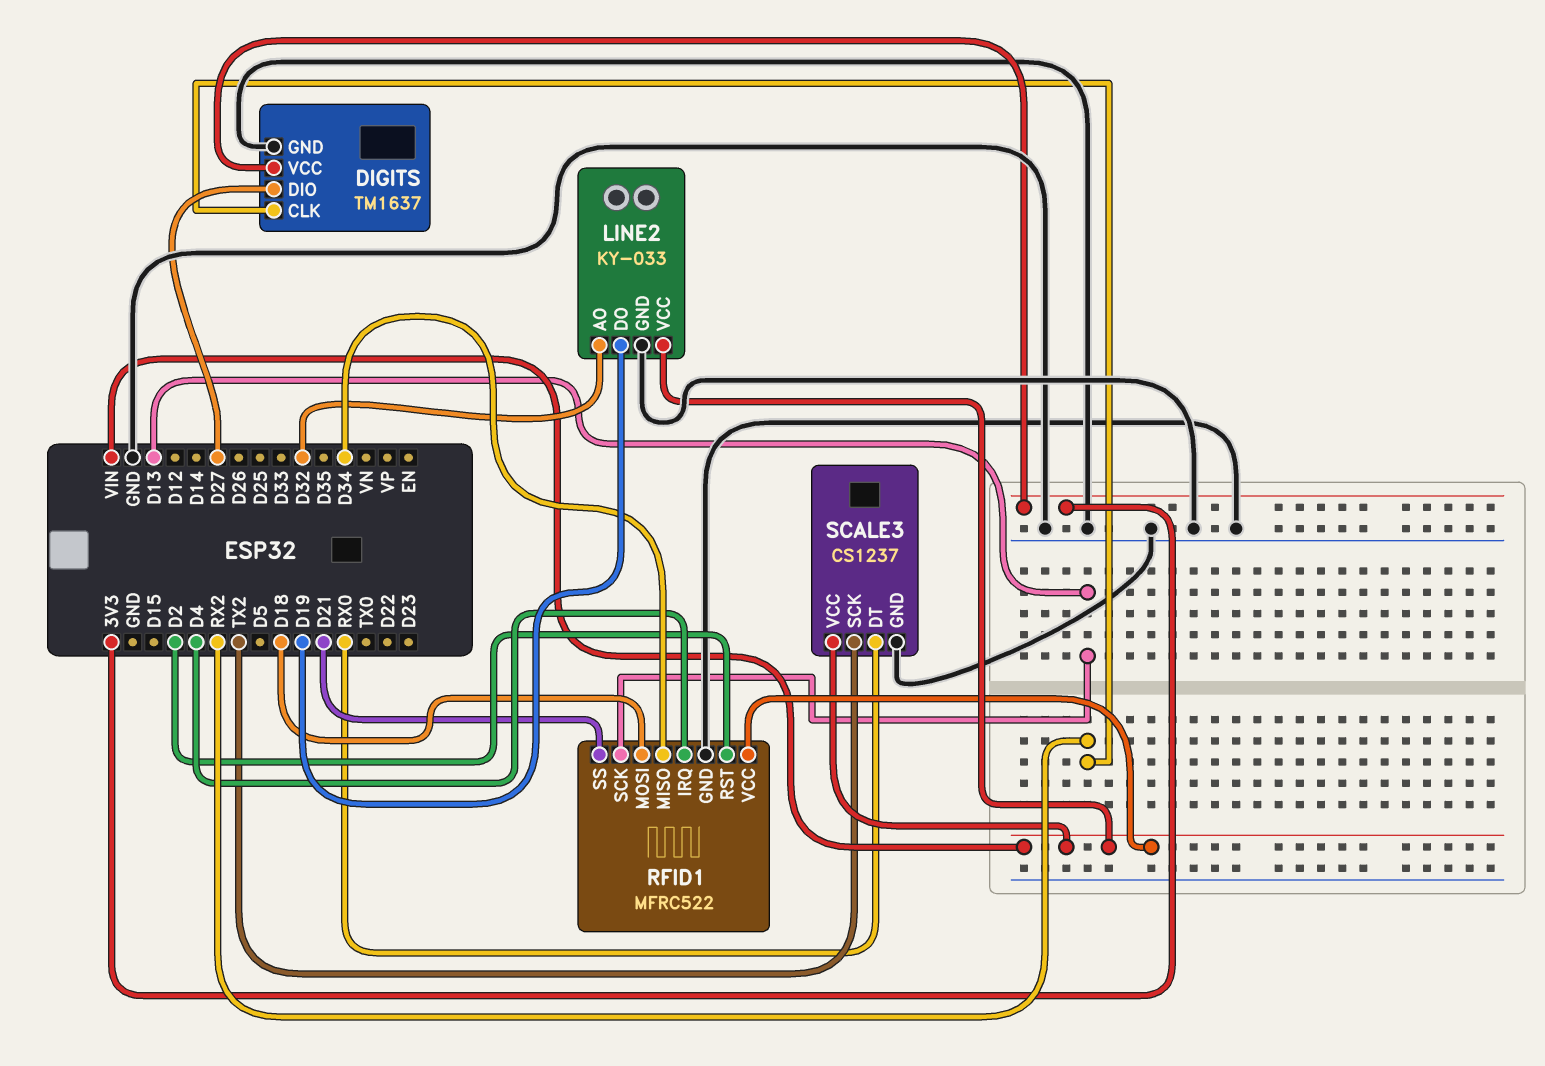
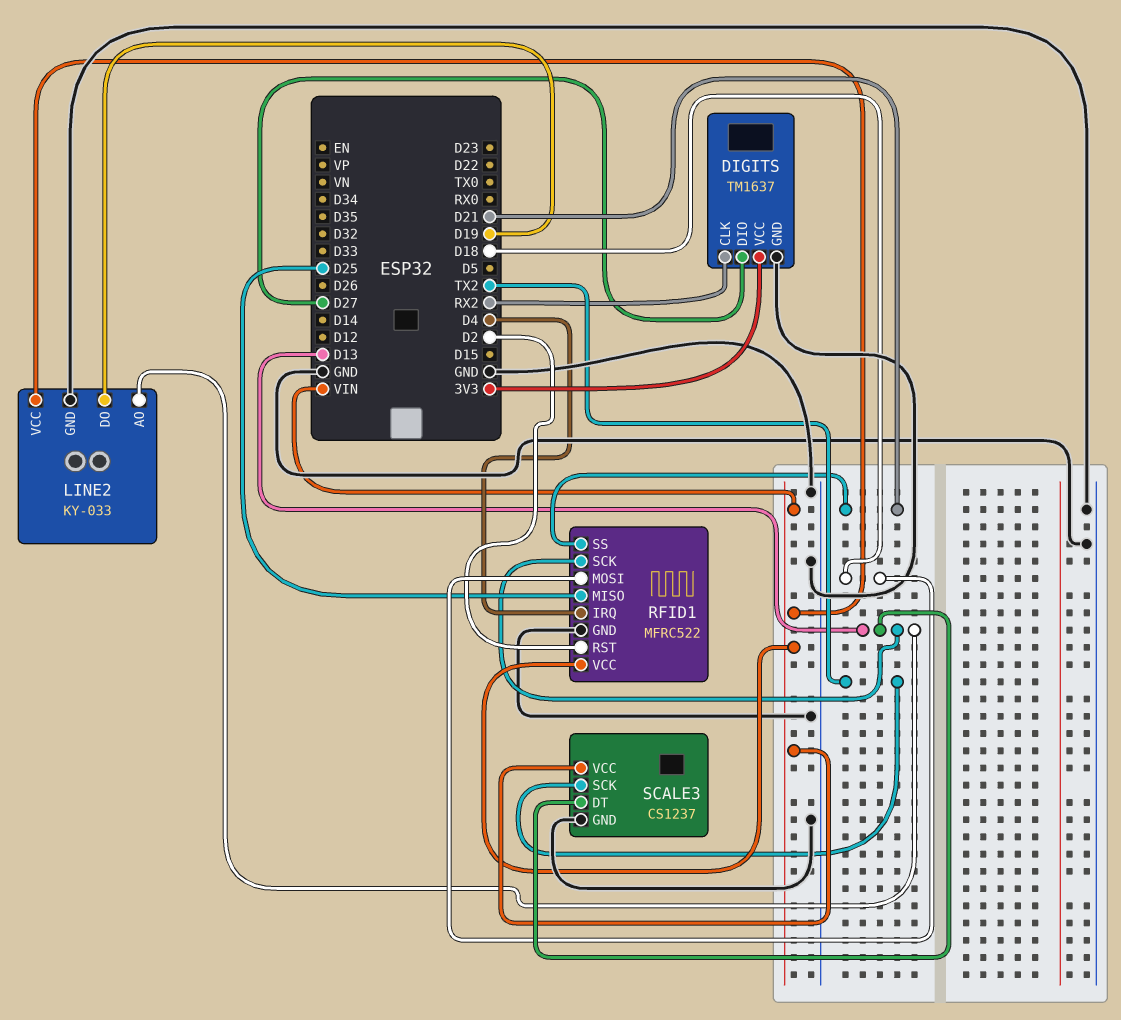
LINE2 pin AO: D32 -> D13
RFID1 pin MISO: D34 -> D25
SCALE3 pin DT: RX0 -> D13

